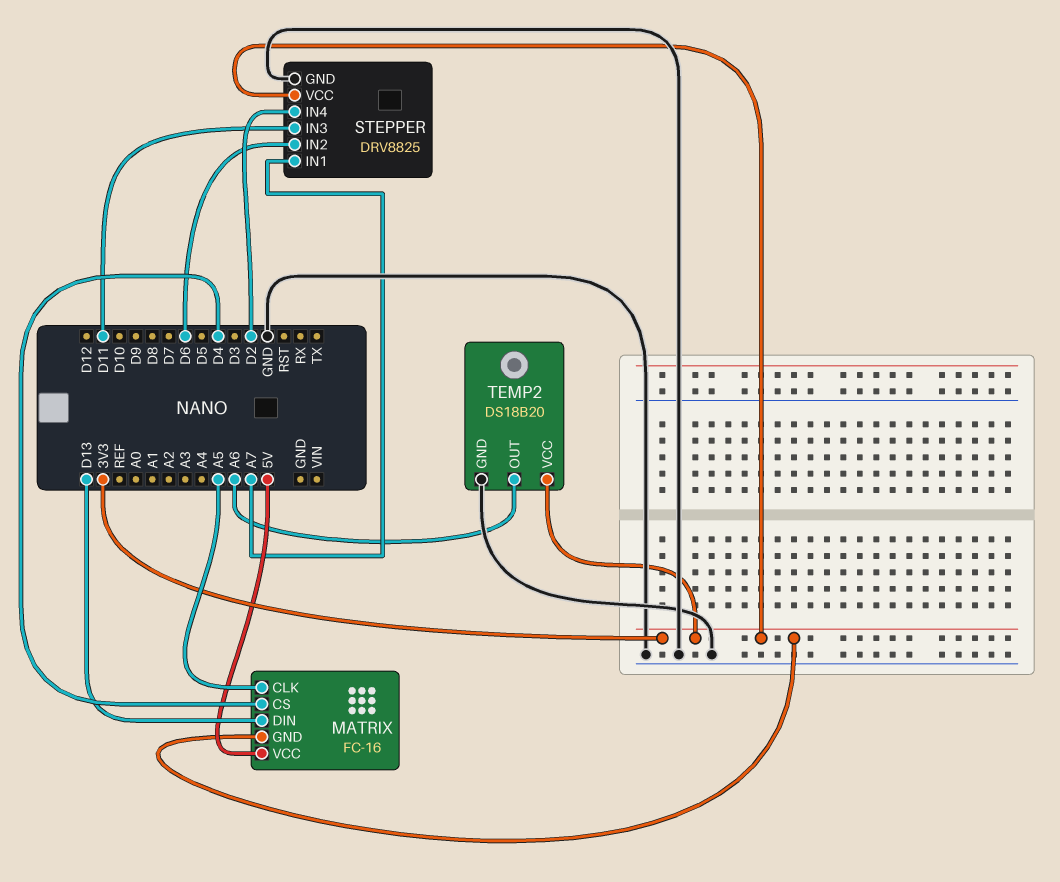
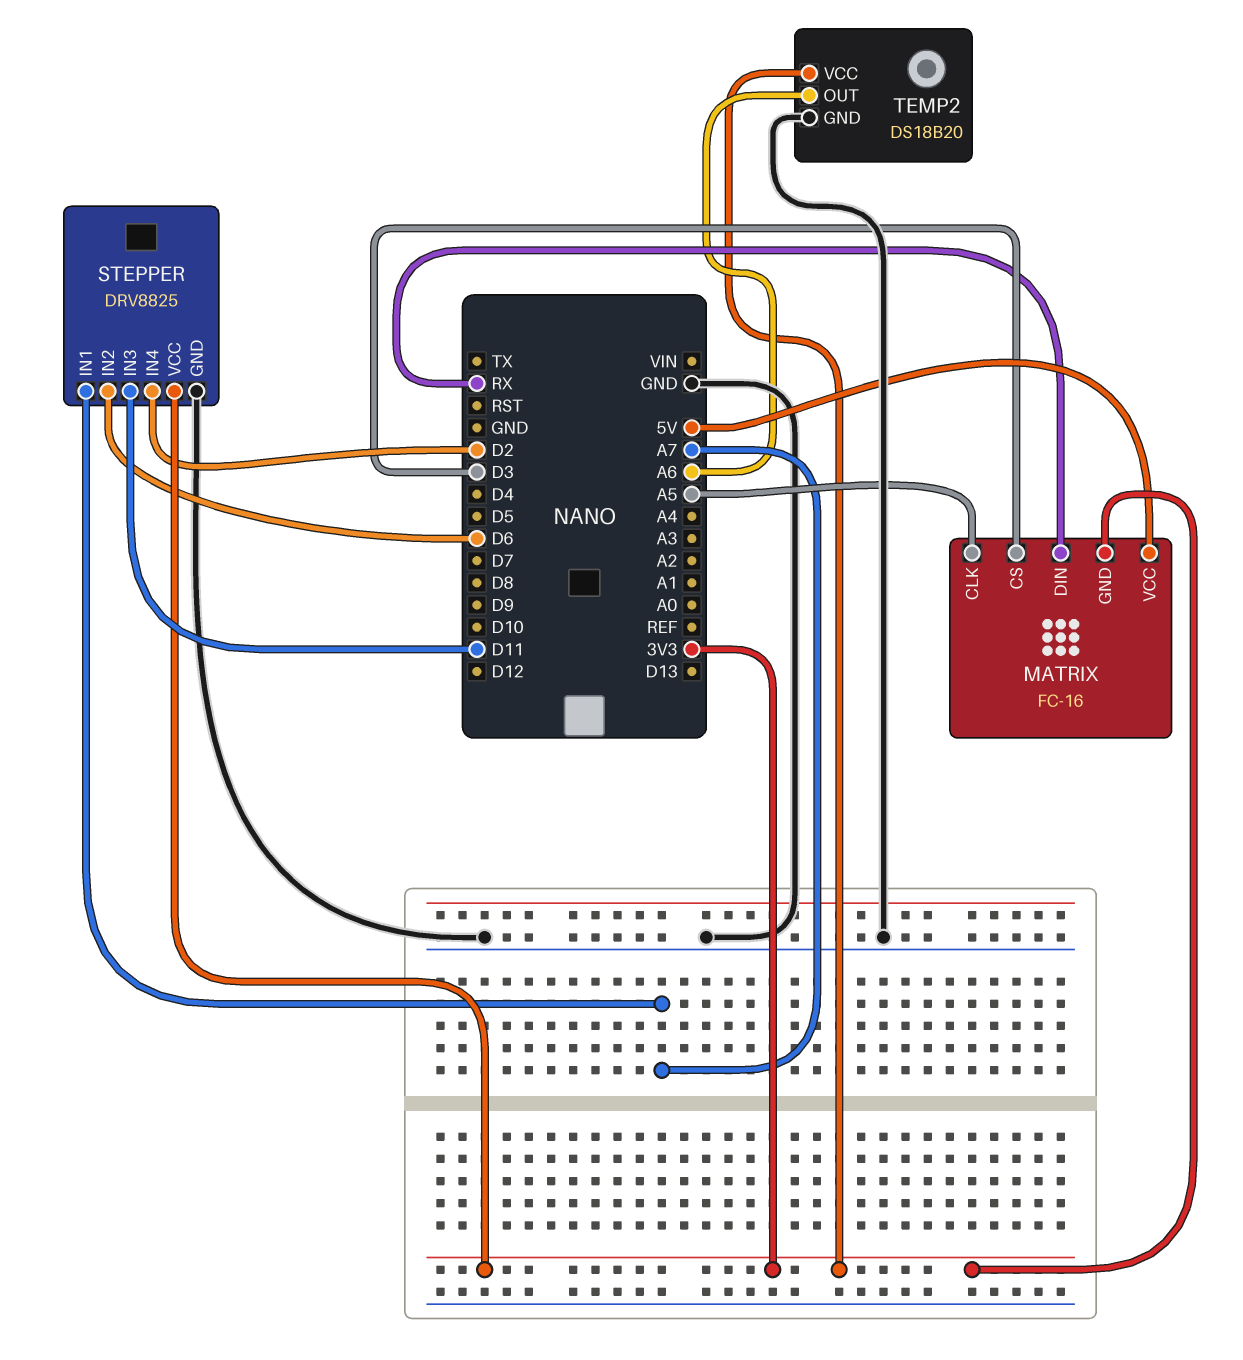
MATRIX pin CS: D4 -> D3
MATRIX pin DIN: D13 -> RX

